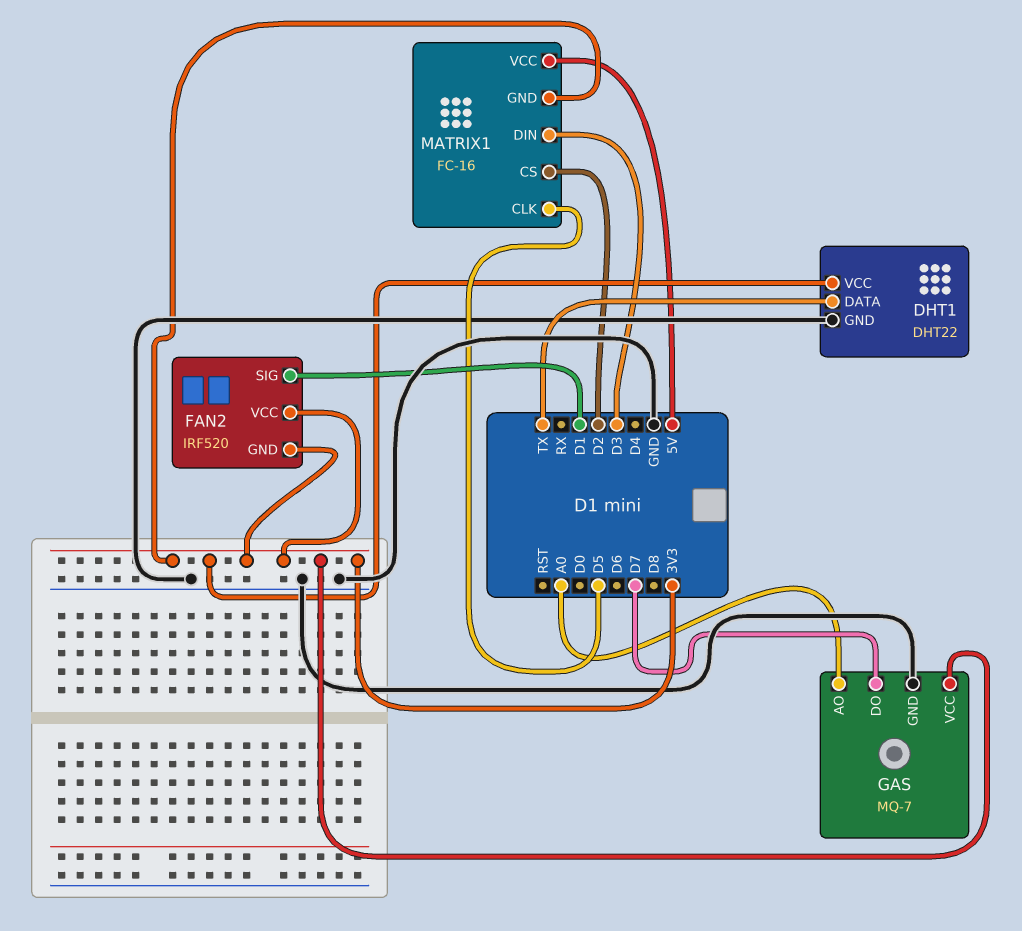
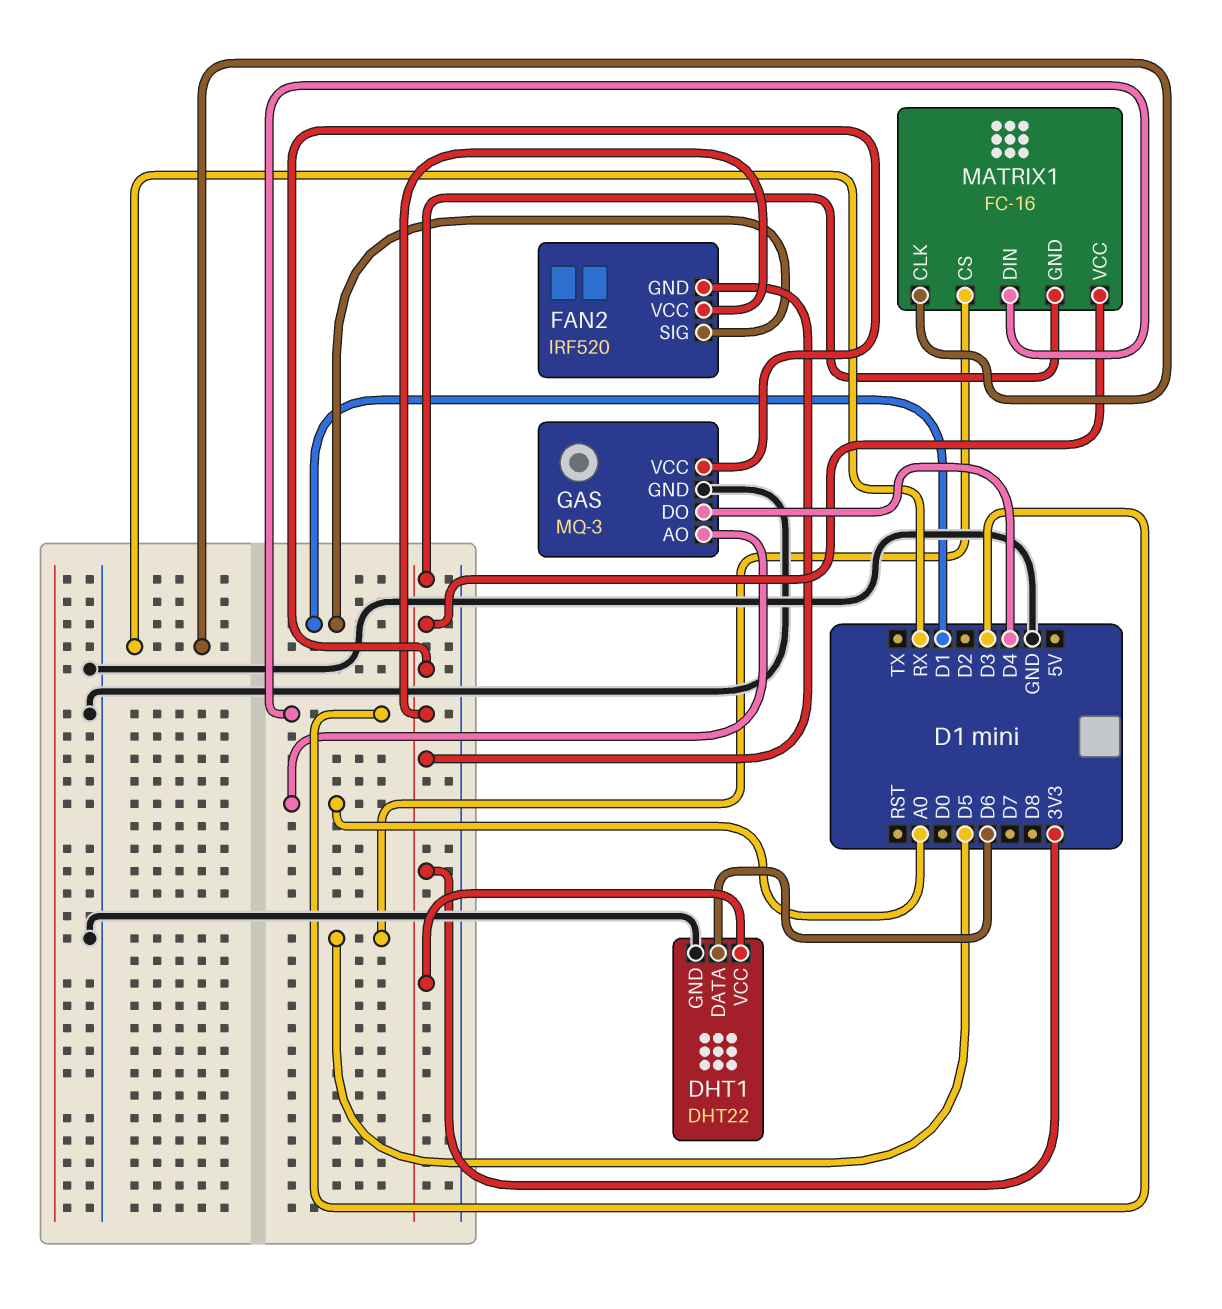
DHT1 pin DATA: TX -> D6
GAS: MQ-7 -> MQ-3
GAS pin DO: D7 -> D4
MATRIX1 pin CLK: D5 -> RX
MATRIX1 pin CS: D2 -> D5
MATRIX1 pin VCC: 5V -> 3V3

